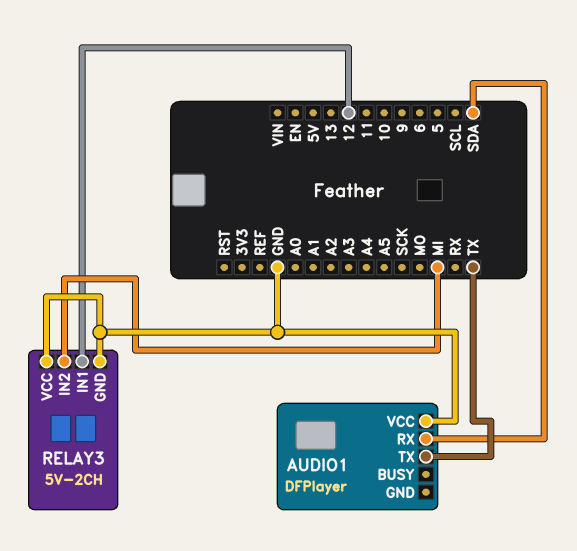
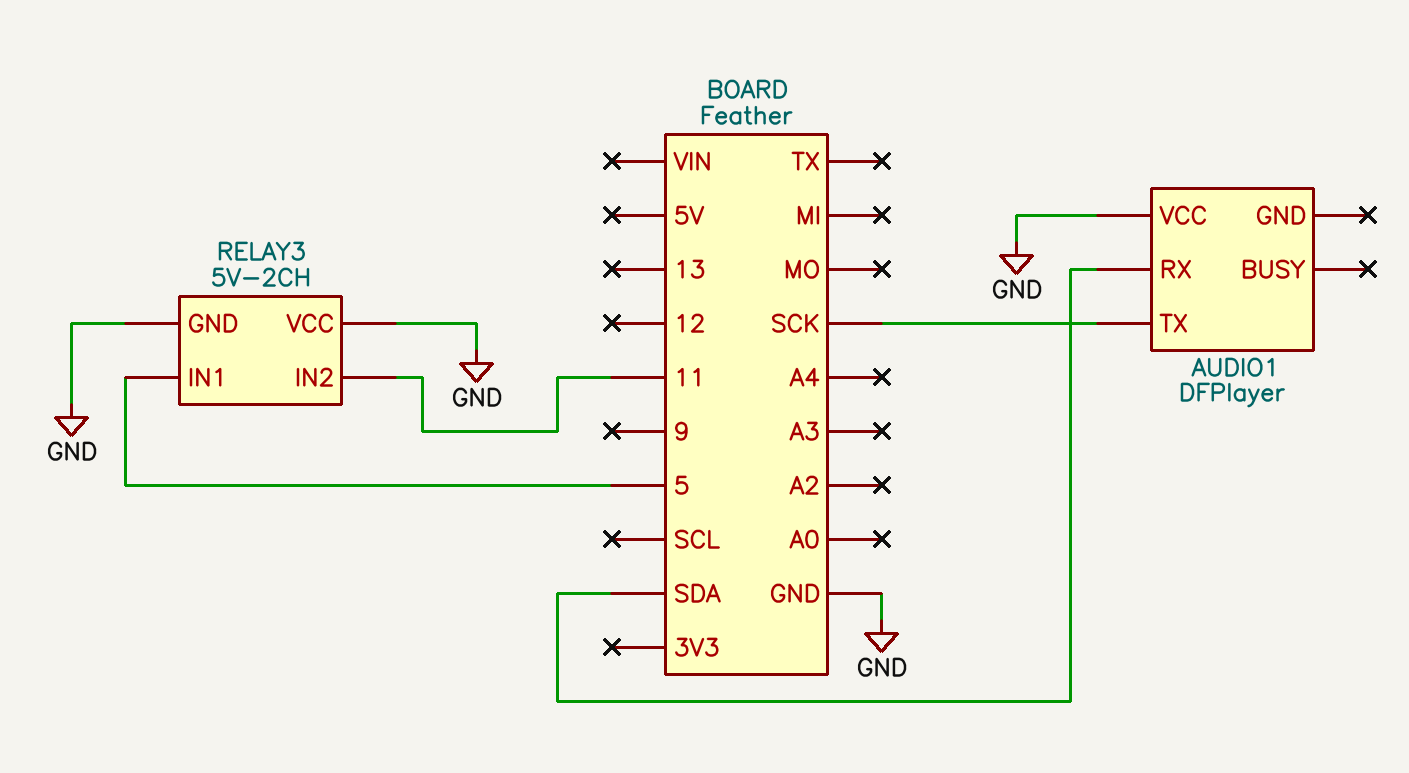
AUDIO1 pin TX: TX -> SCK
RELAY3 pin IN1: 12 -> 5
RELAY3 pin IN2: MI -> 11

